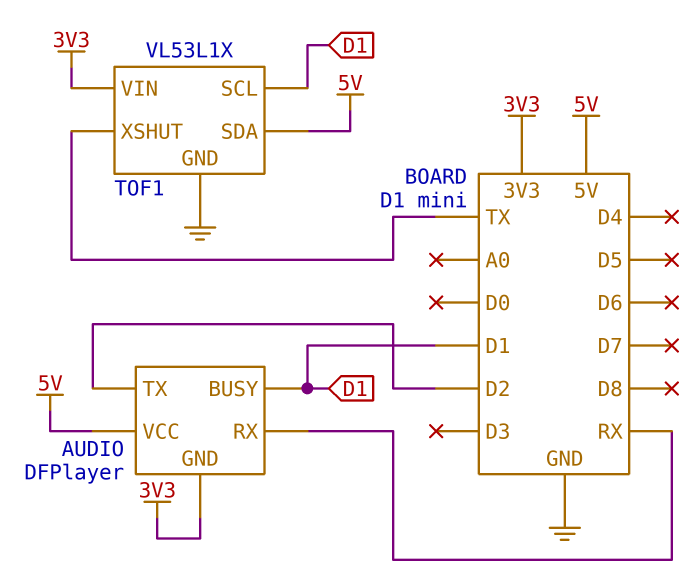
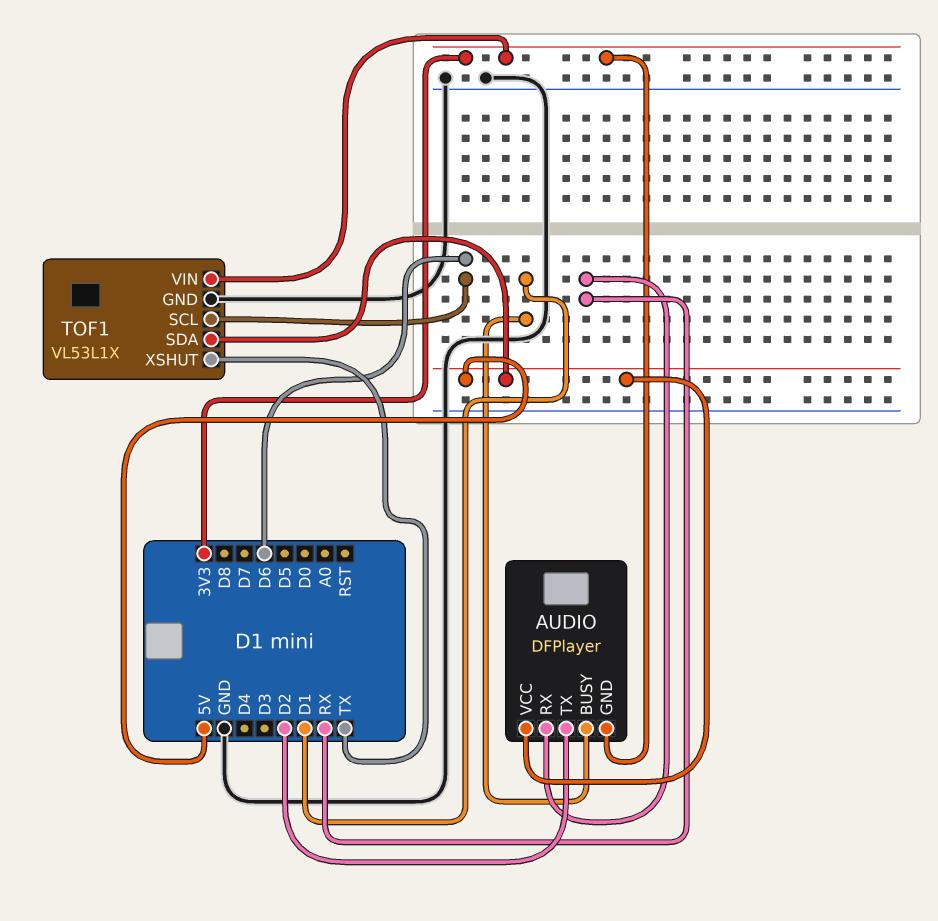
TOF1 pin SCL: D1 -> D6

